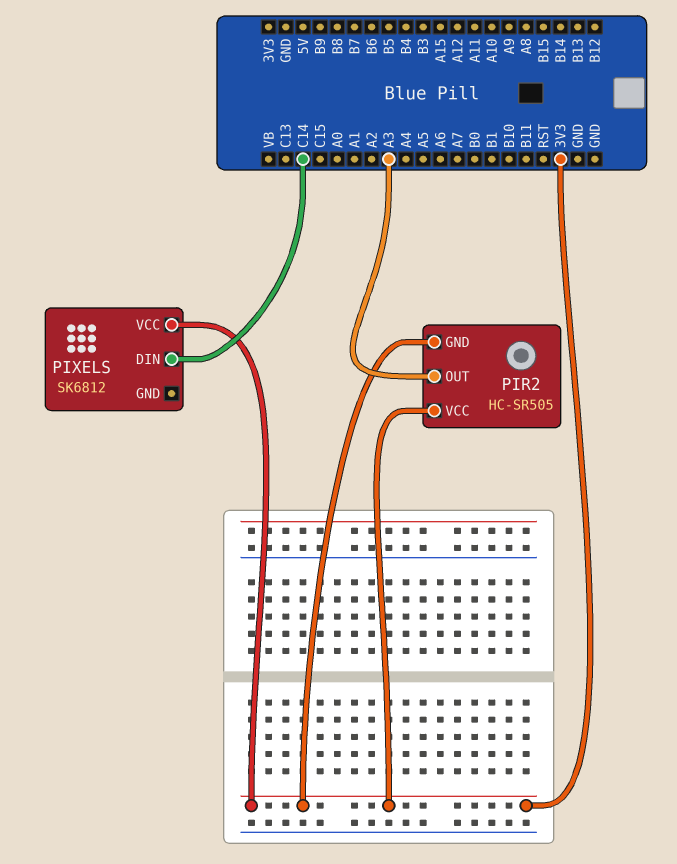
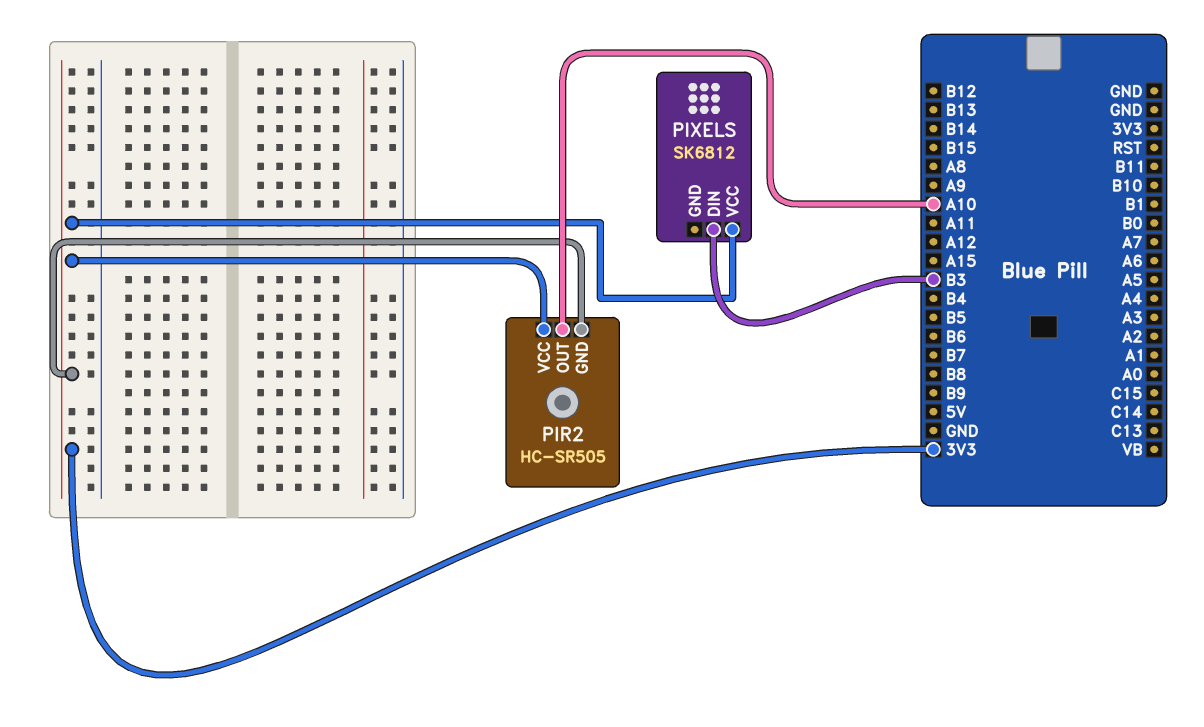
PIR2 pin OUT: A3 -> A10
PIXELS pin DIN: C14 -> B3

